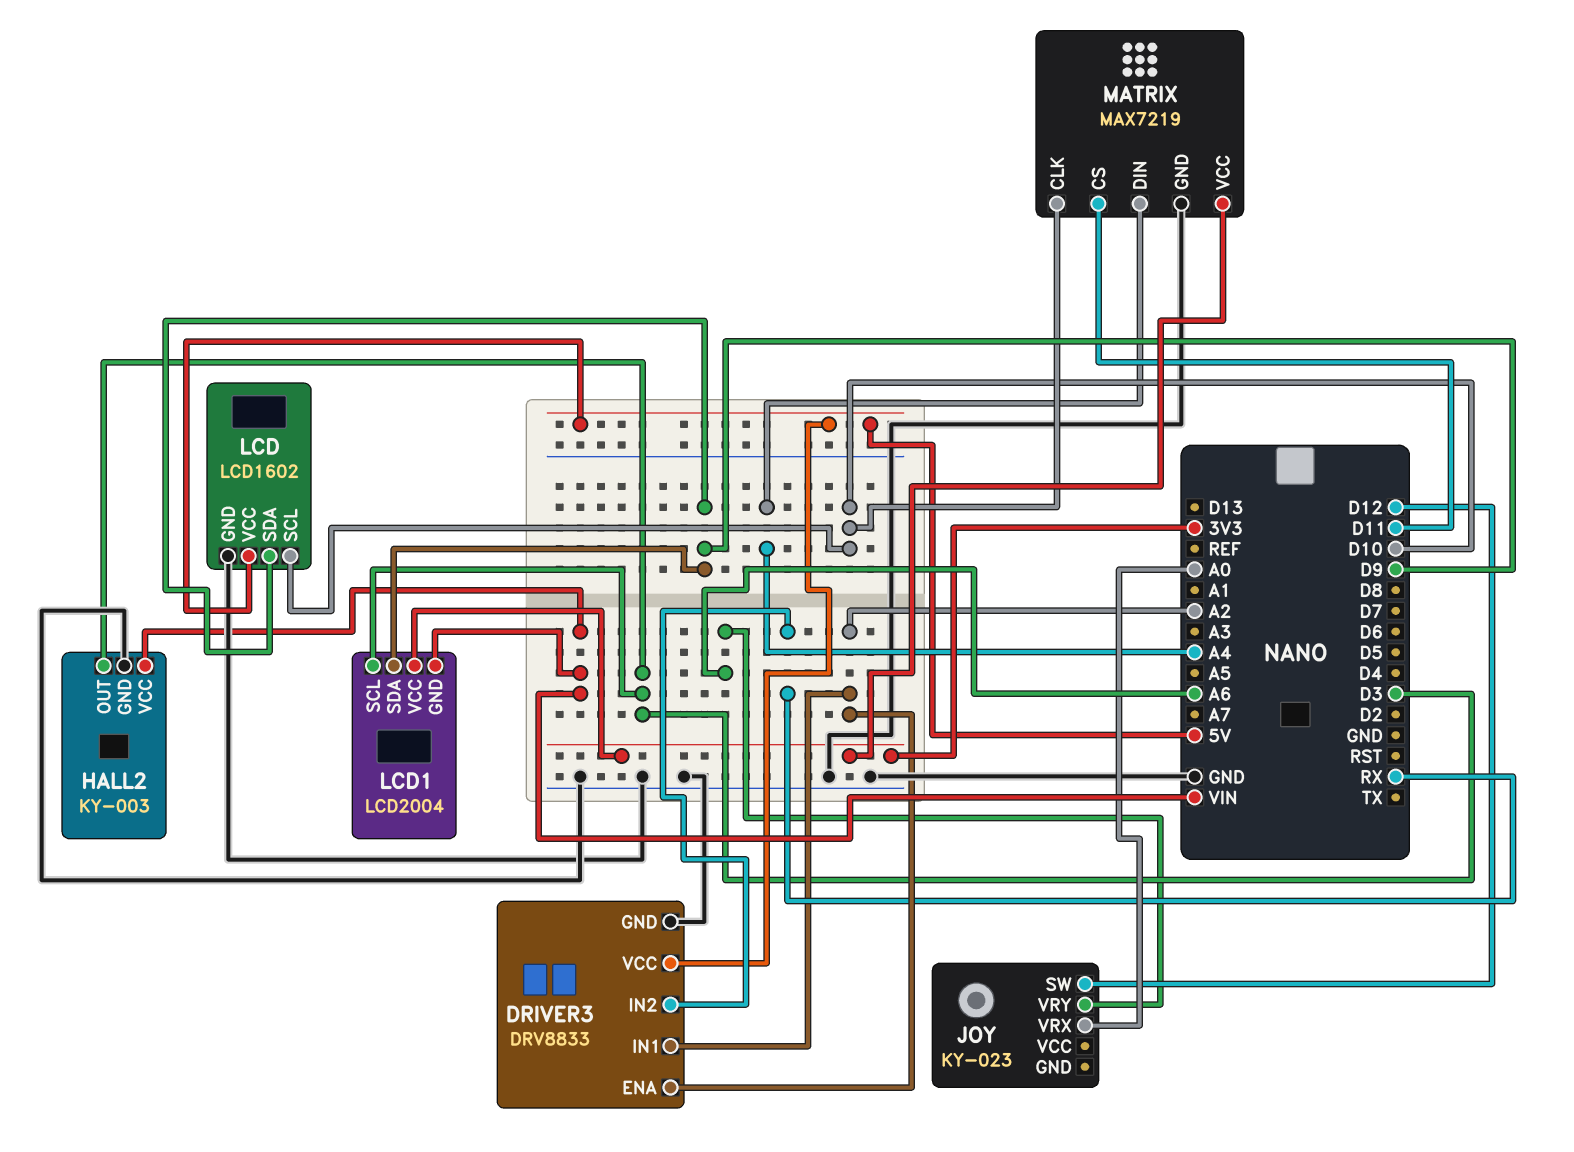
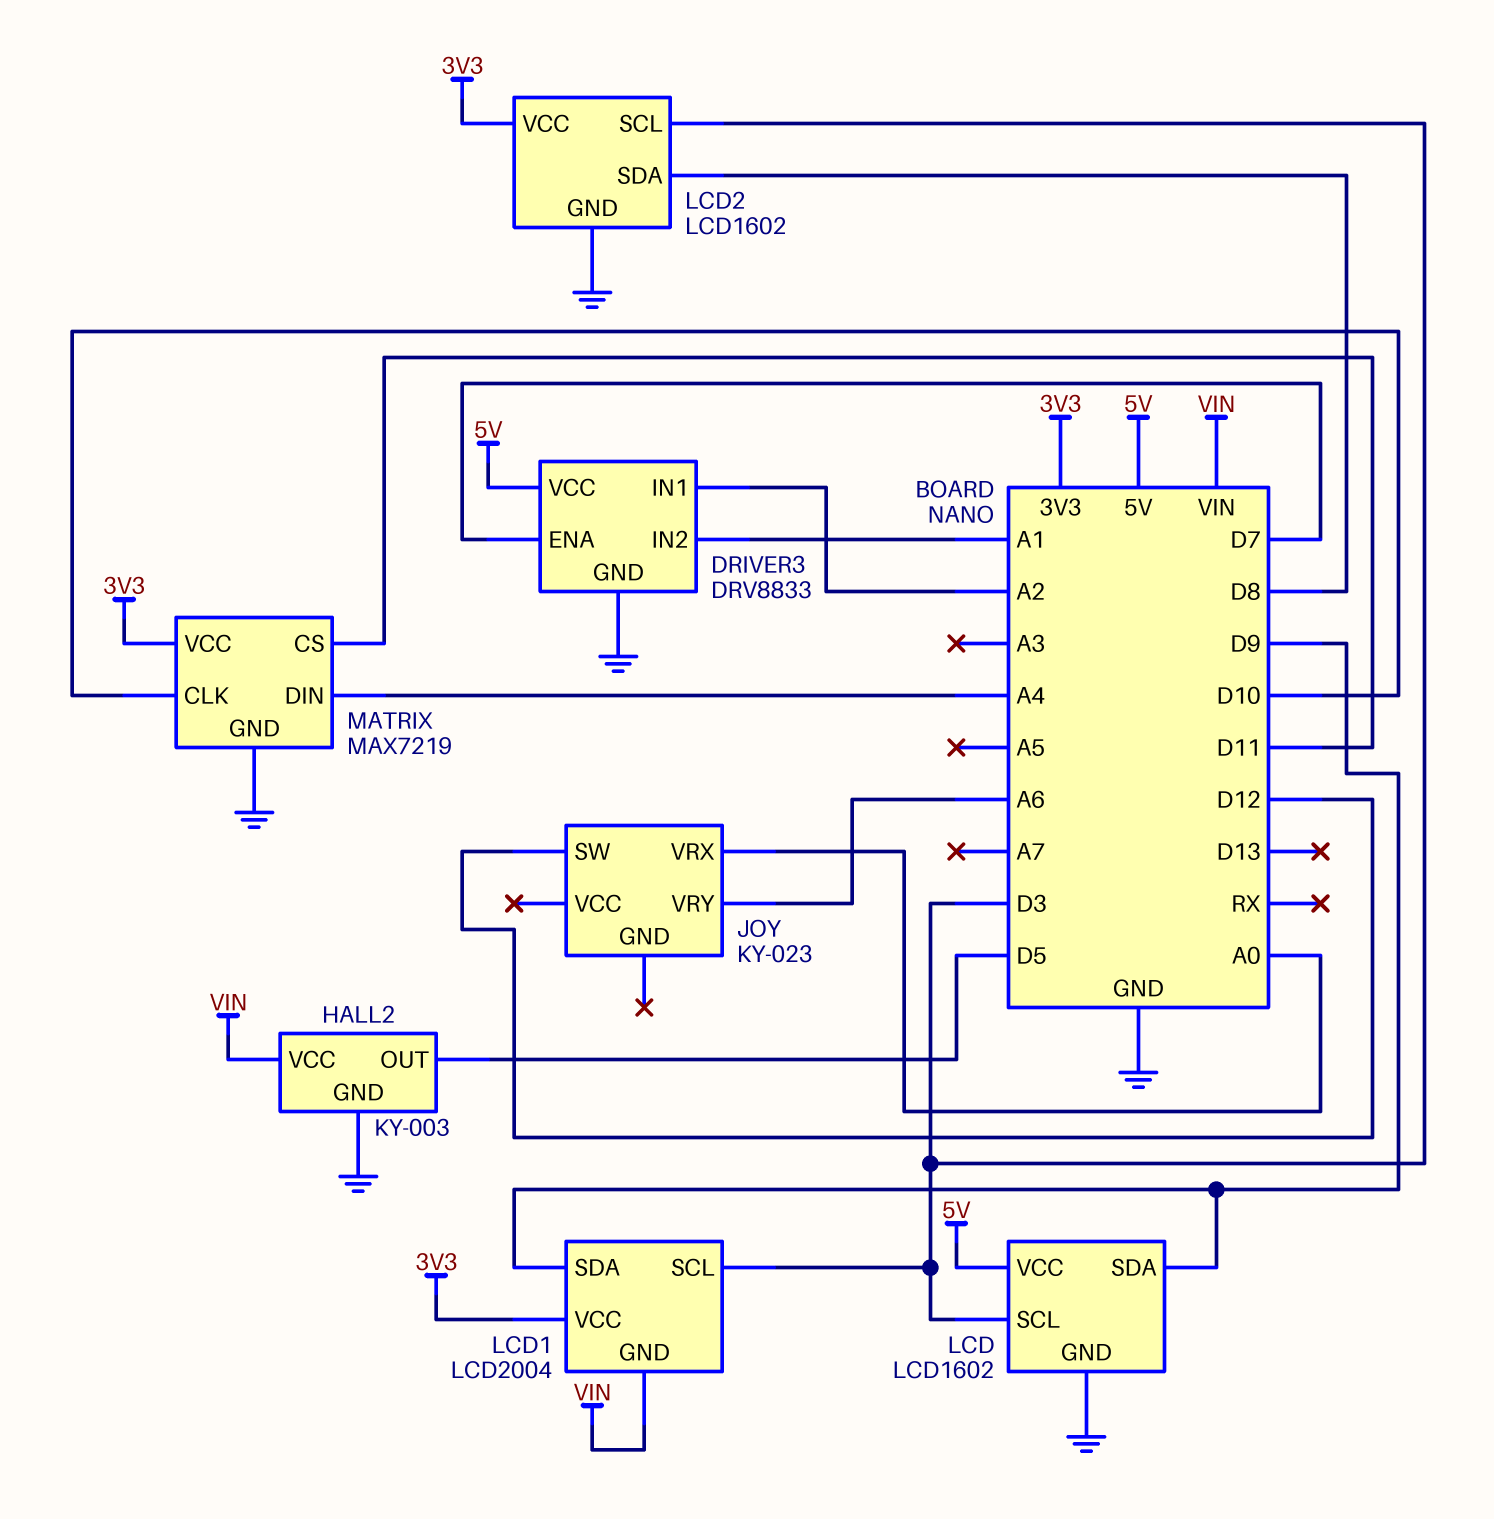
DRIVER3 pin ENA: A2 -> D7
DRIVER3 pin IN2: RX -> A1
HALL2 pin OUT: D3 -> D5
LCD pin SCL: D10 -> D3
LCD2: none -> LCD1602
LCD2 pin GND: none -> GND
LCD2 pin SCL: none -> D3
LCD2 pin SDA: none -> D8
LCD2 pin VCC: none -> 3V3

